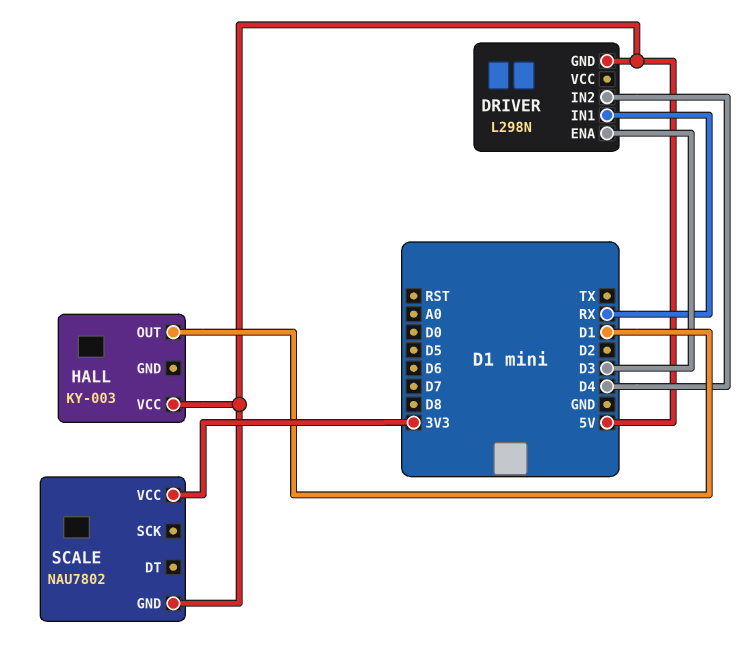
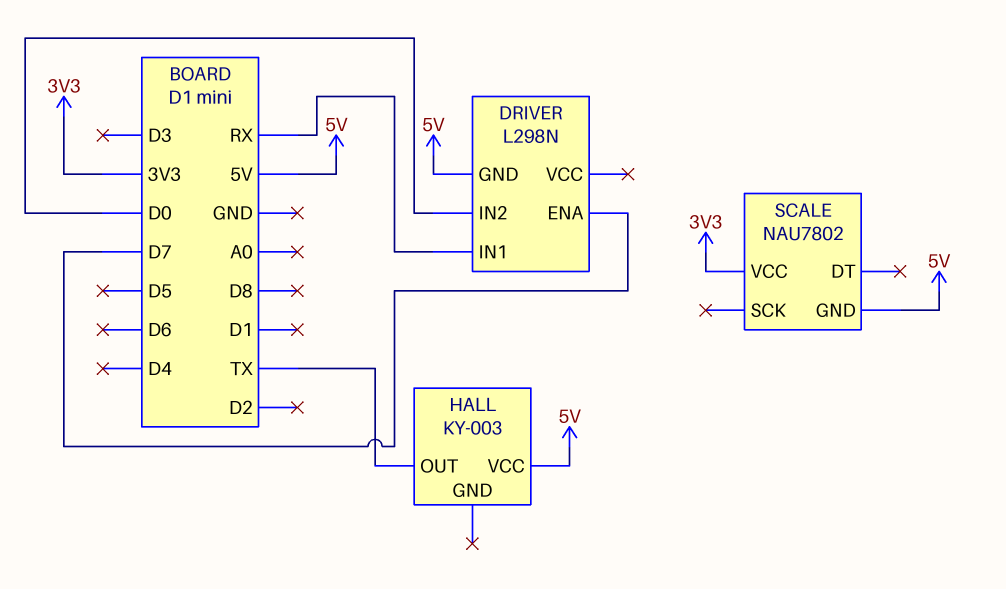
DRIVER pin ENA: D3 -> D7
DRIVER pin IN2: D4 -> D0
HALL pin OUT: D1 -> TX

